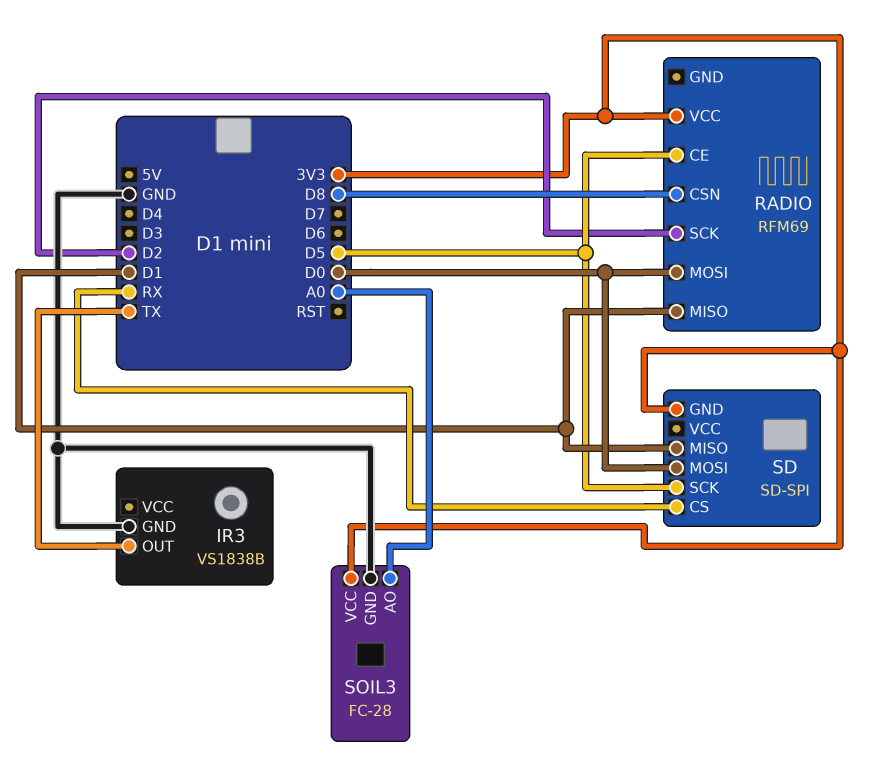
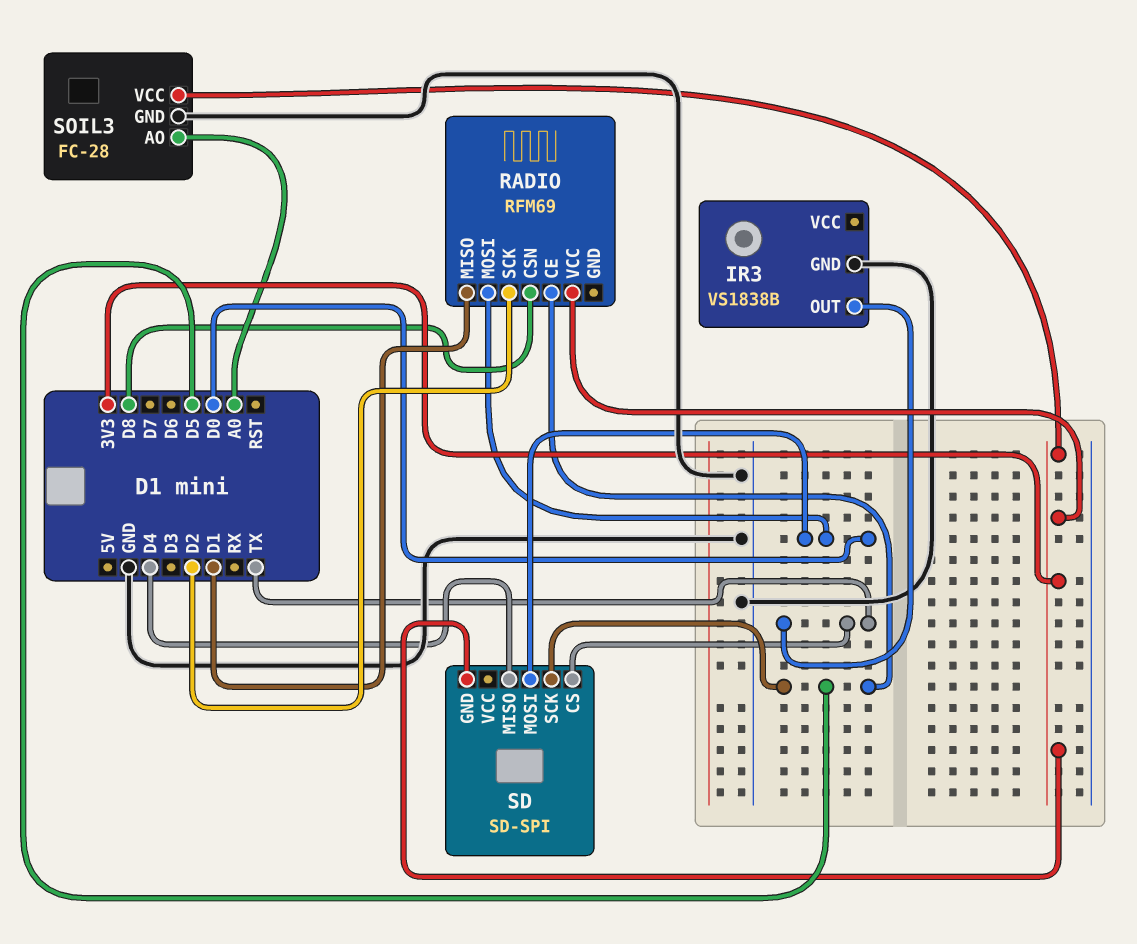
SD pin CS: RX -> TX
SD pin MISO: D1 -> D4

